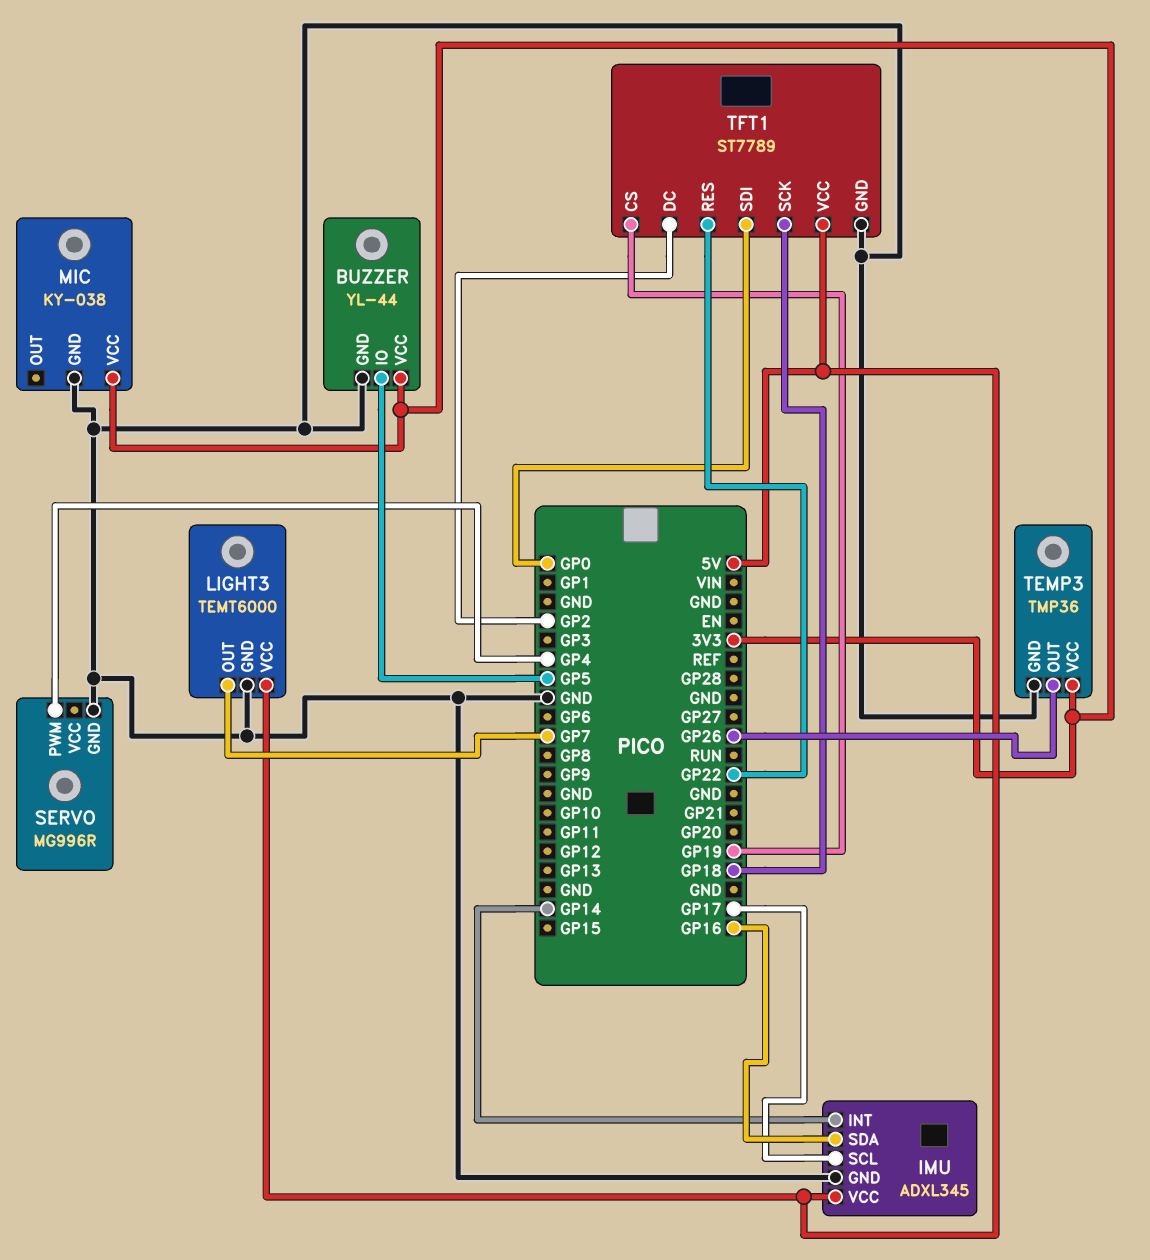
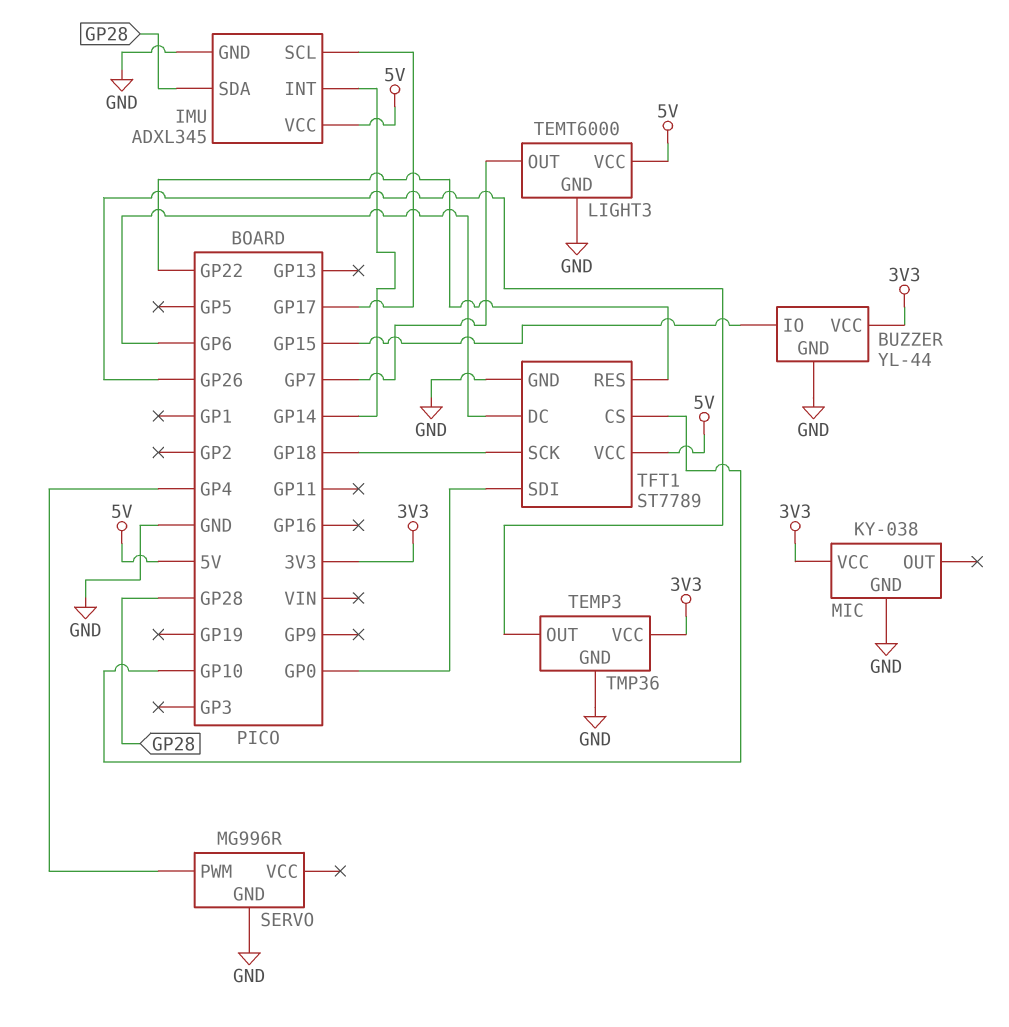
BUZZER pin IO: GP5 -> GP15
IMU pin SDA: GP16 -> GP28
TFT1 pin CS: GP19 -> GP10
TFT1 pin DC: GP2 -> GP6

